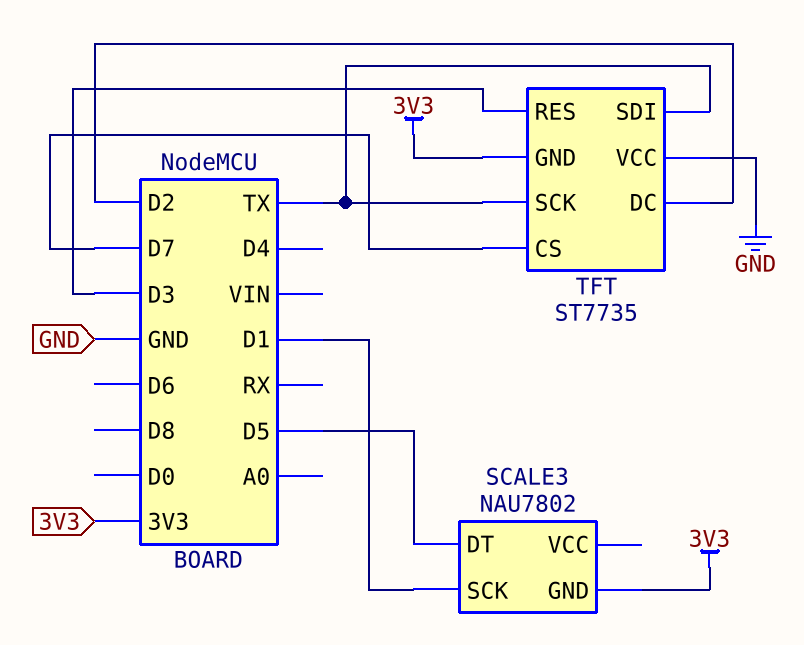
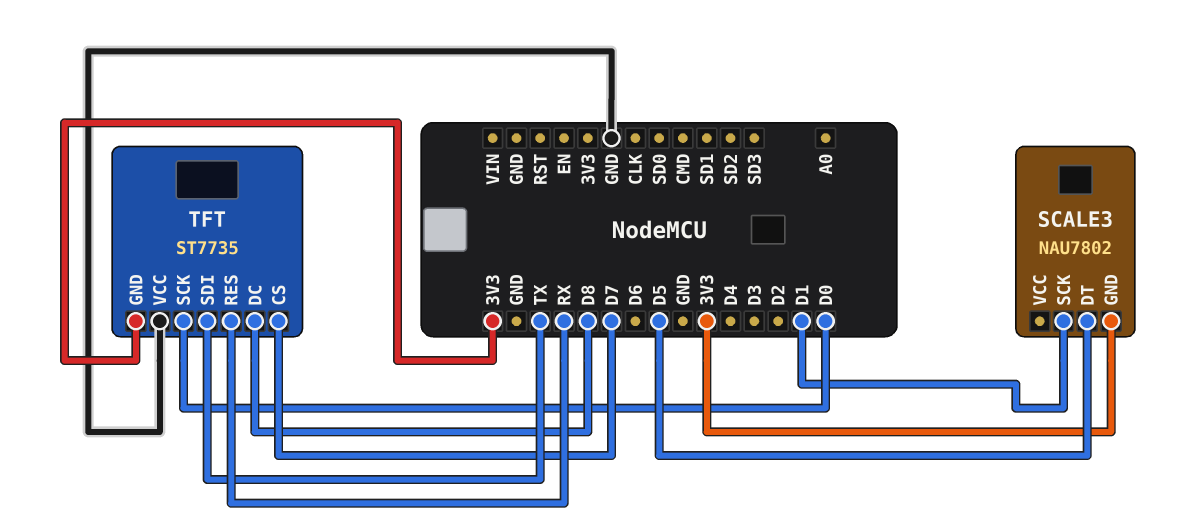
TFT pin DC: D2 -> D8
TFT pin RES: D3 -> RX
TFT pin SCK: TX -> D0

